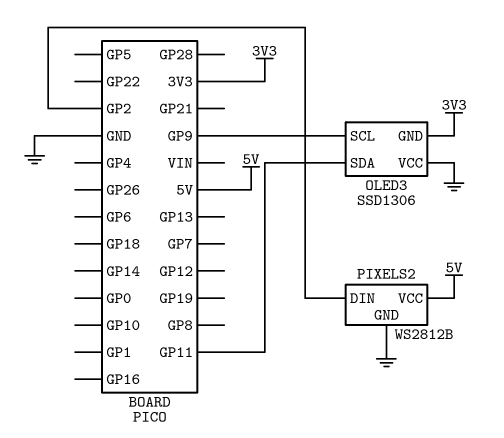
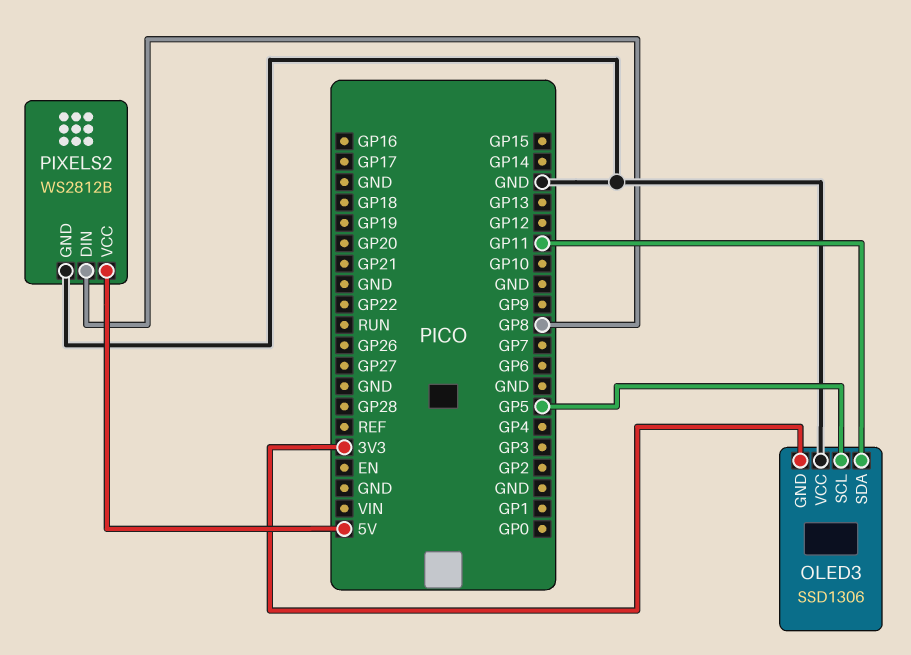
OLED3 pin SCL: GP9 -> GP5
PIXELS2 pin DIN: GP2 -> GP8

